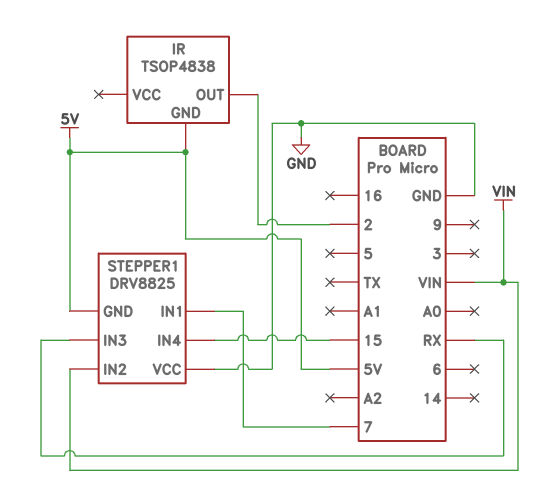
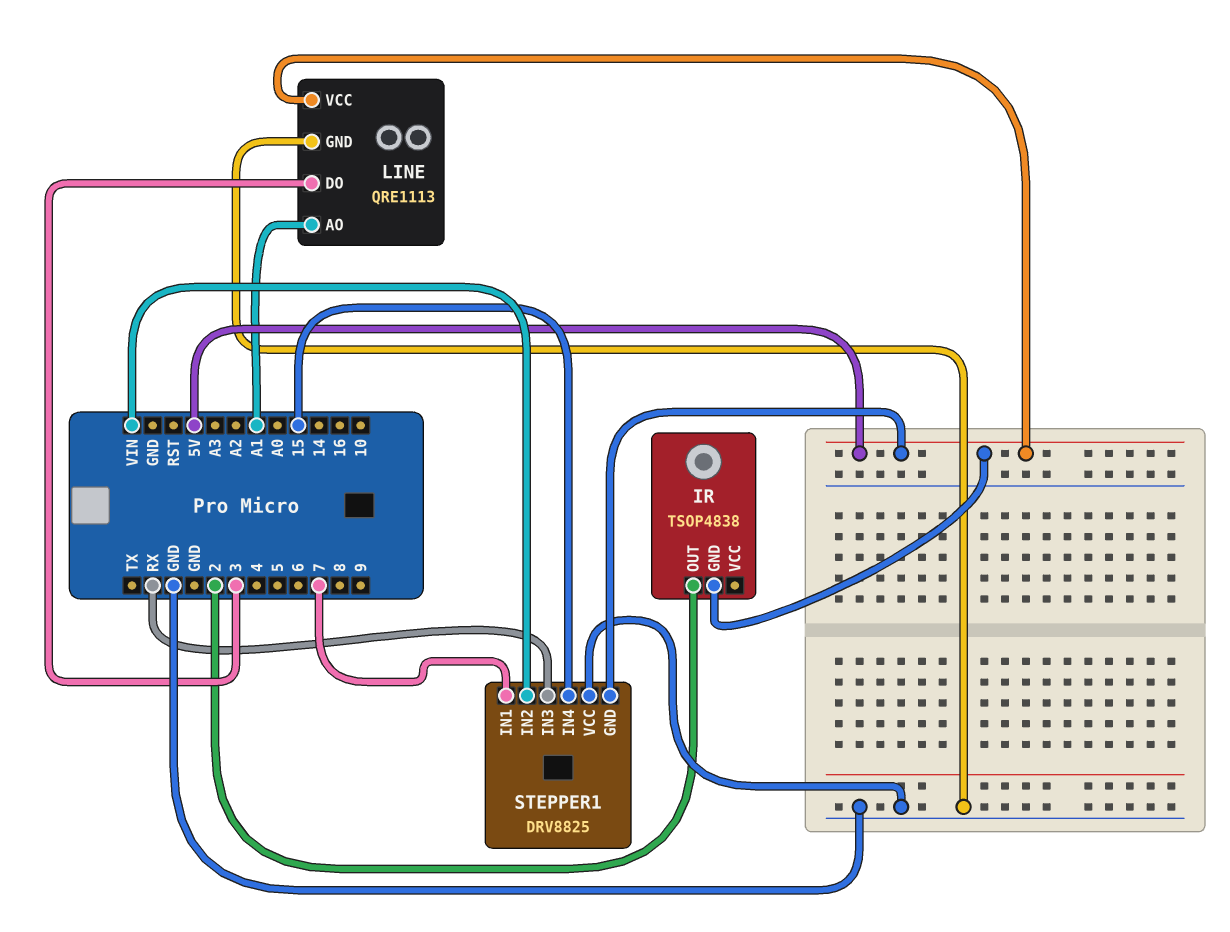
LINE: none -> QRE1113
LINE pin AO: none -> A1
LINE pin DO: none -> 3
LINE pin GND: none -> GND
LINE pin VCC: none -> 5V

